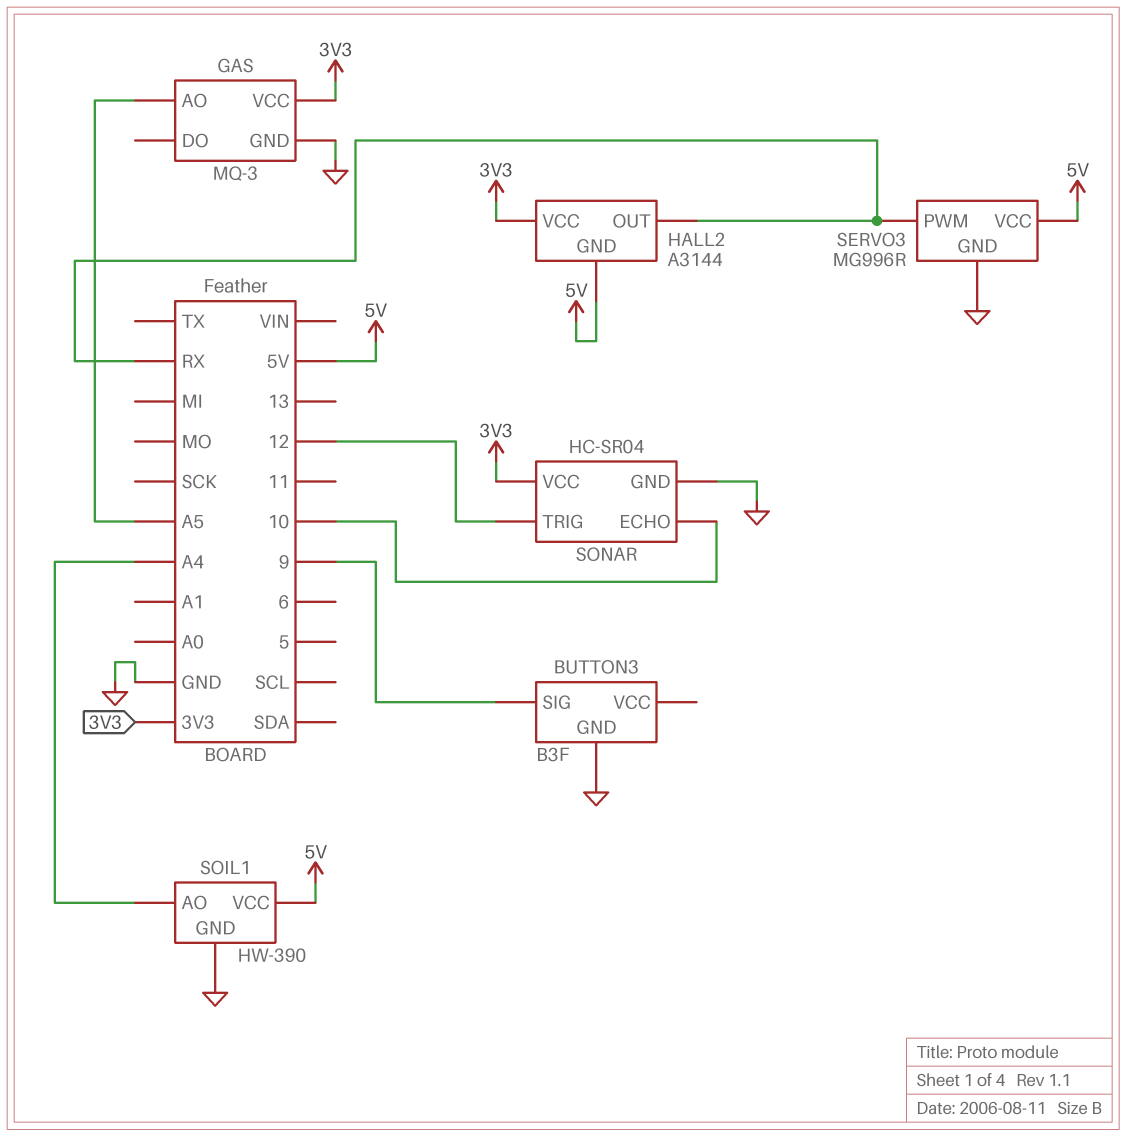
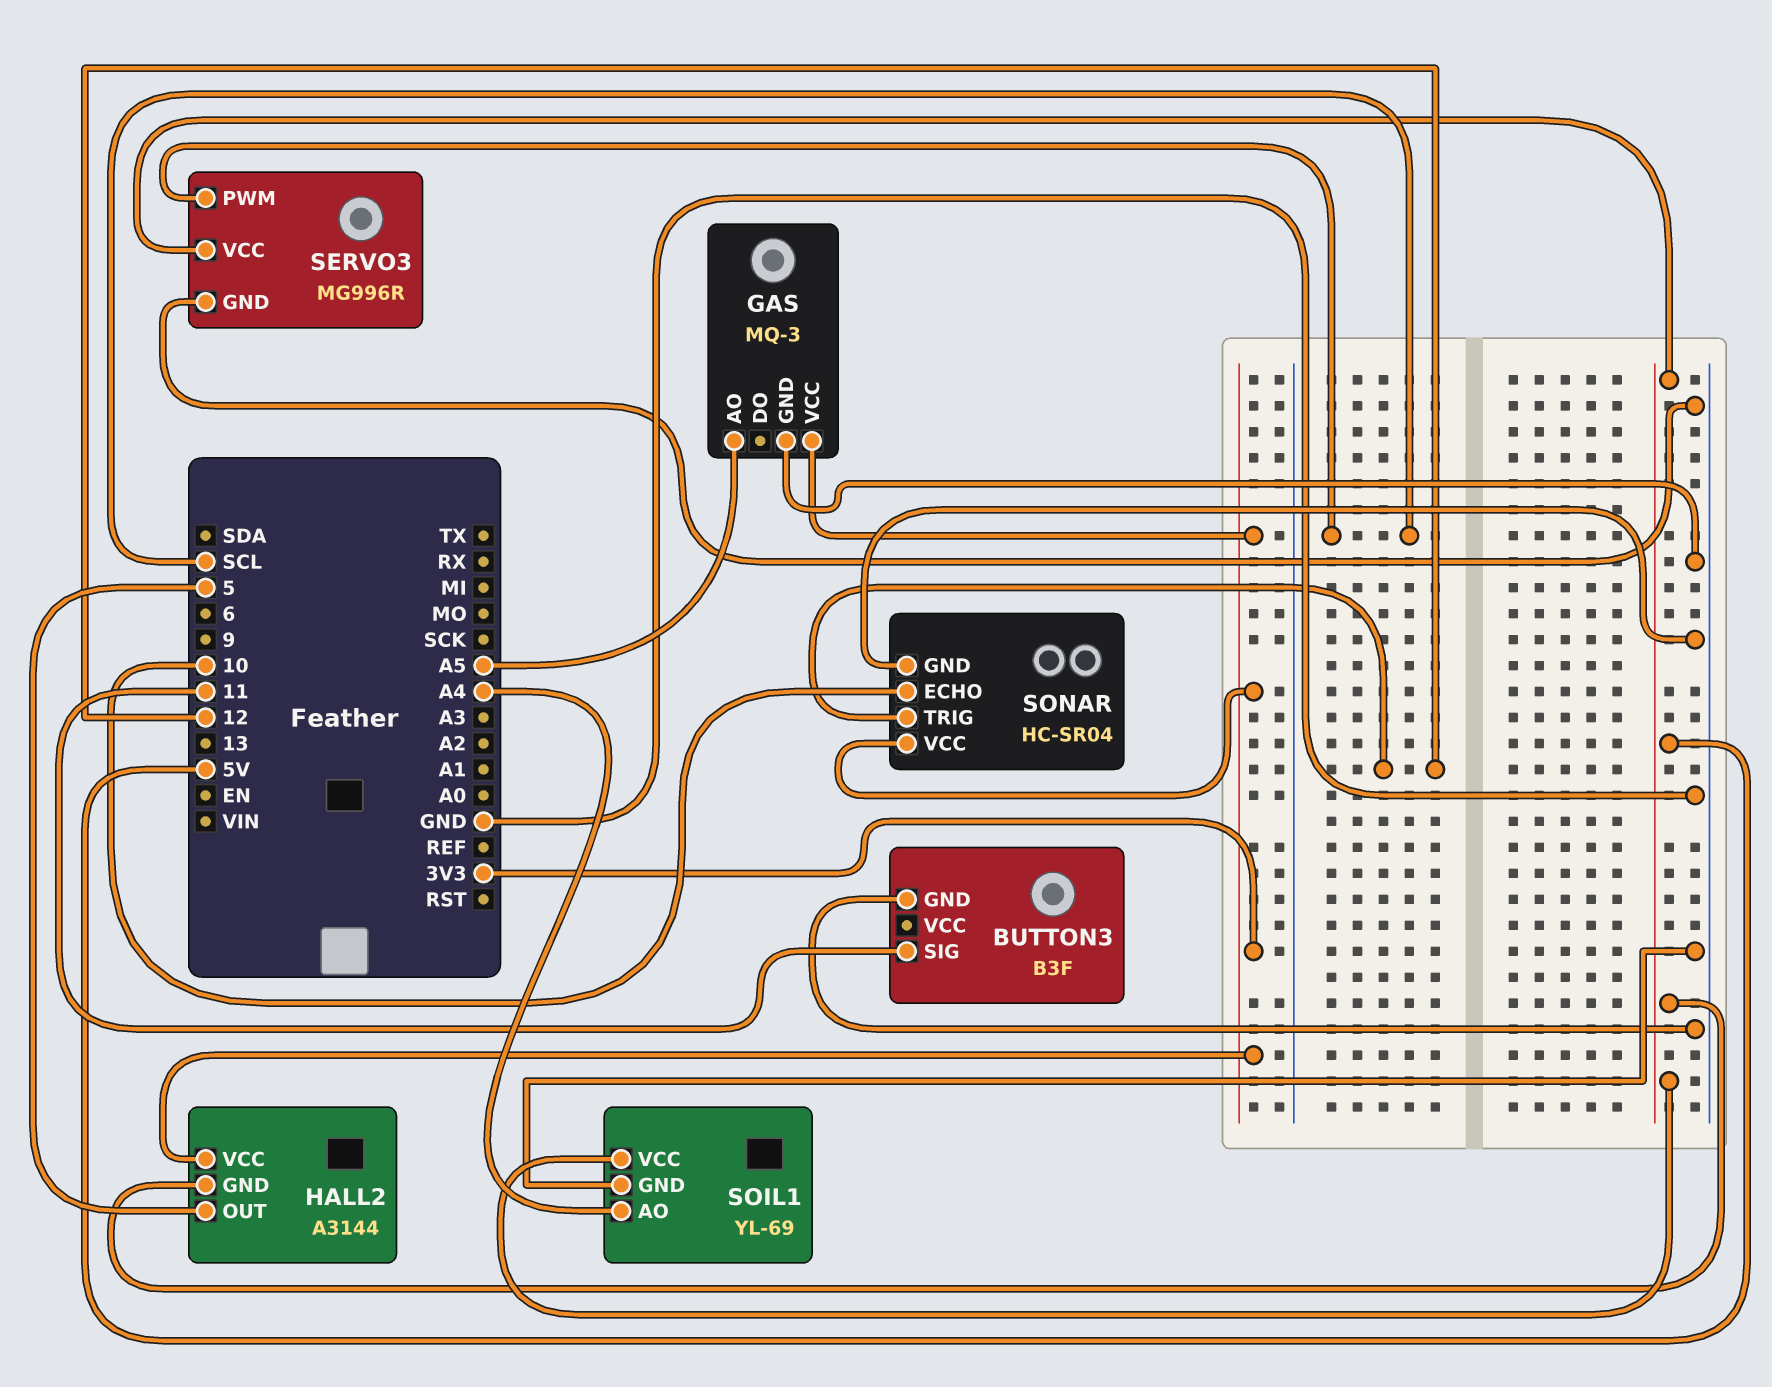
BUTTON3 pin SIG: 9 -> 11
HALL2 pin OUT: RX -> 5
SERVO3 pin PWM: RX -> SCL
SOIL1: HW-390 -> YL-69

